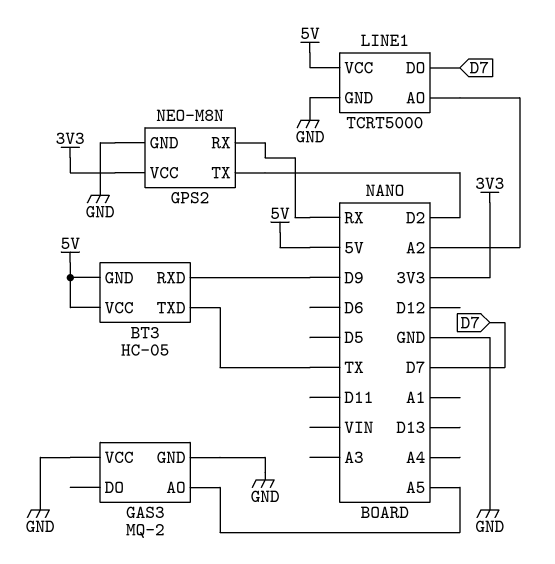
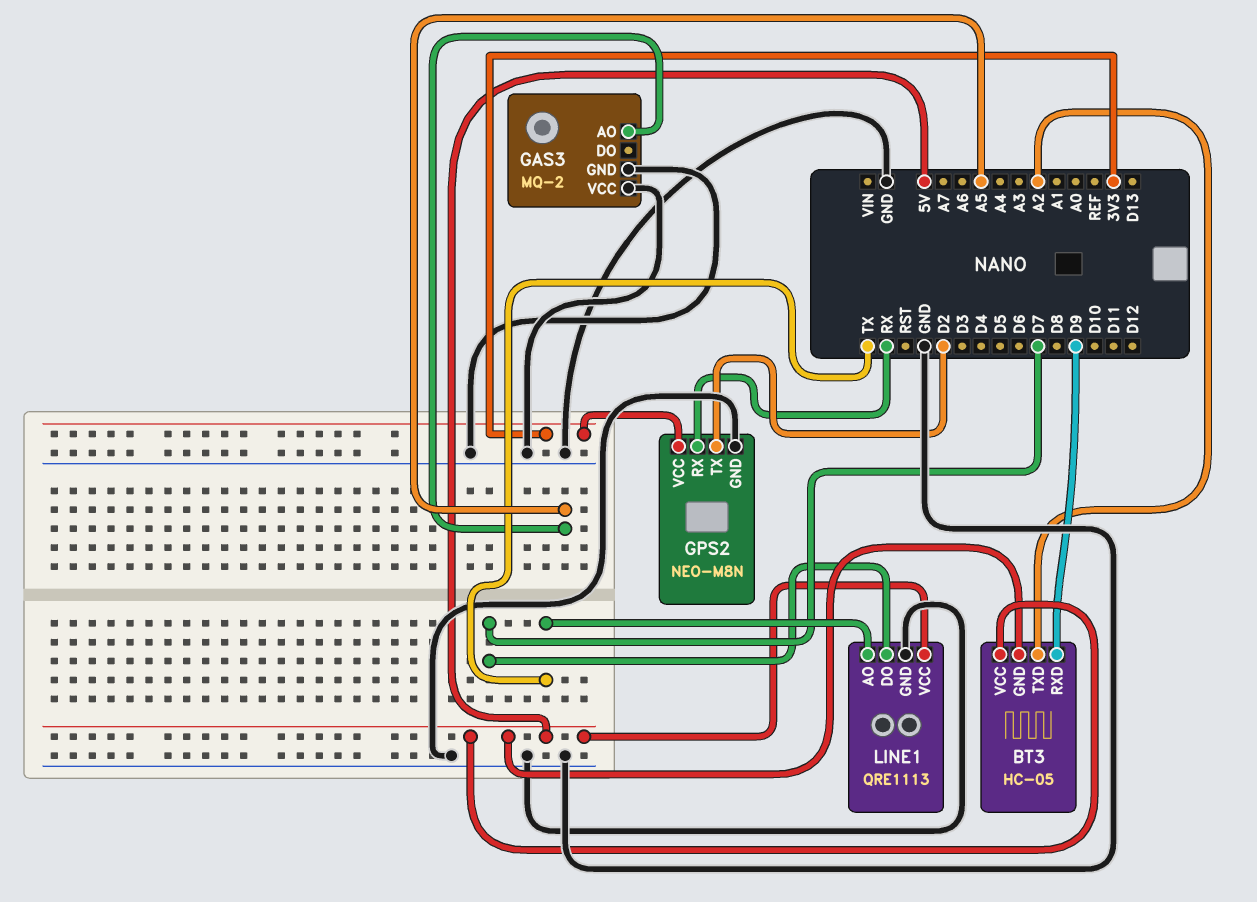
BT3 pin TXD: TX -> A2
LINE1: TCRT5000 -> QRE1113
LINE1 pin AO: A2 -> TX

